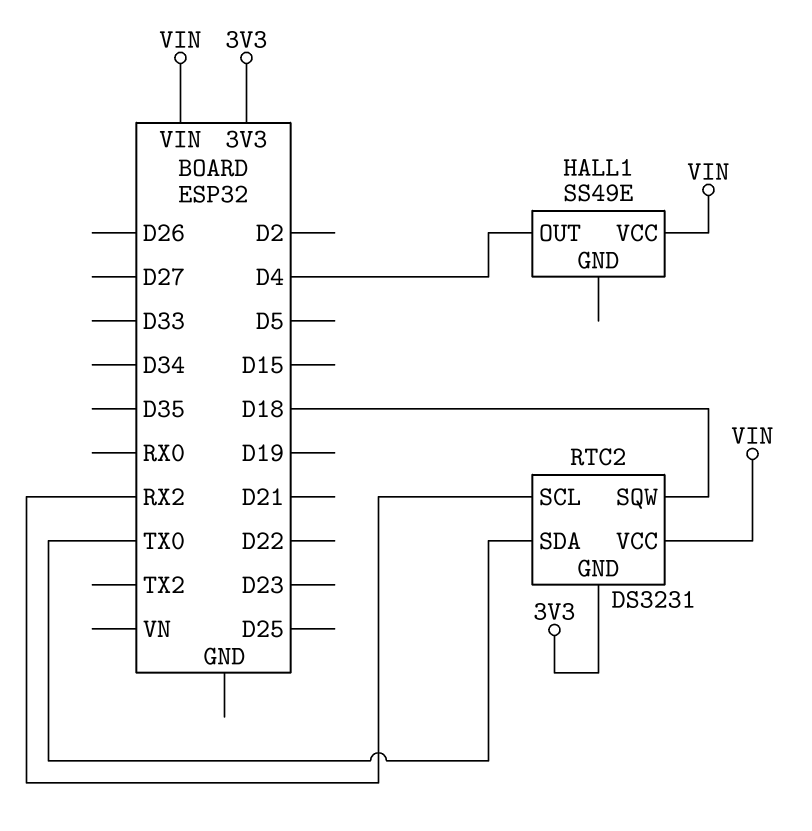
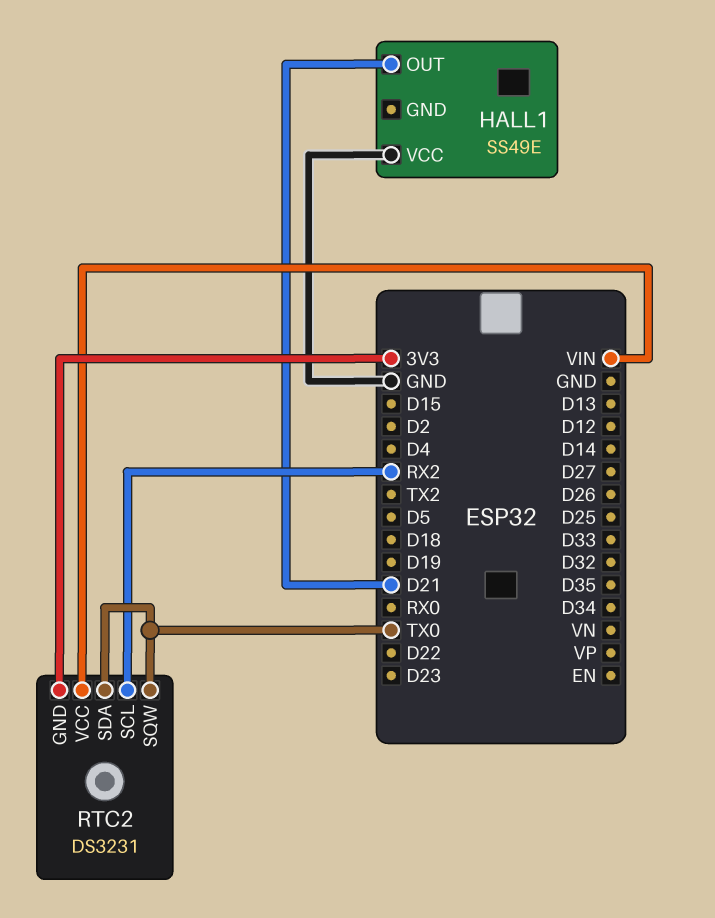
HALL1 pin OUT: D4 -> D21
HALL1 pin VCC: VIN -> GND
RTC2 pin SQW: D18 -> TX0

